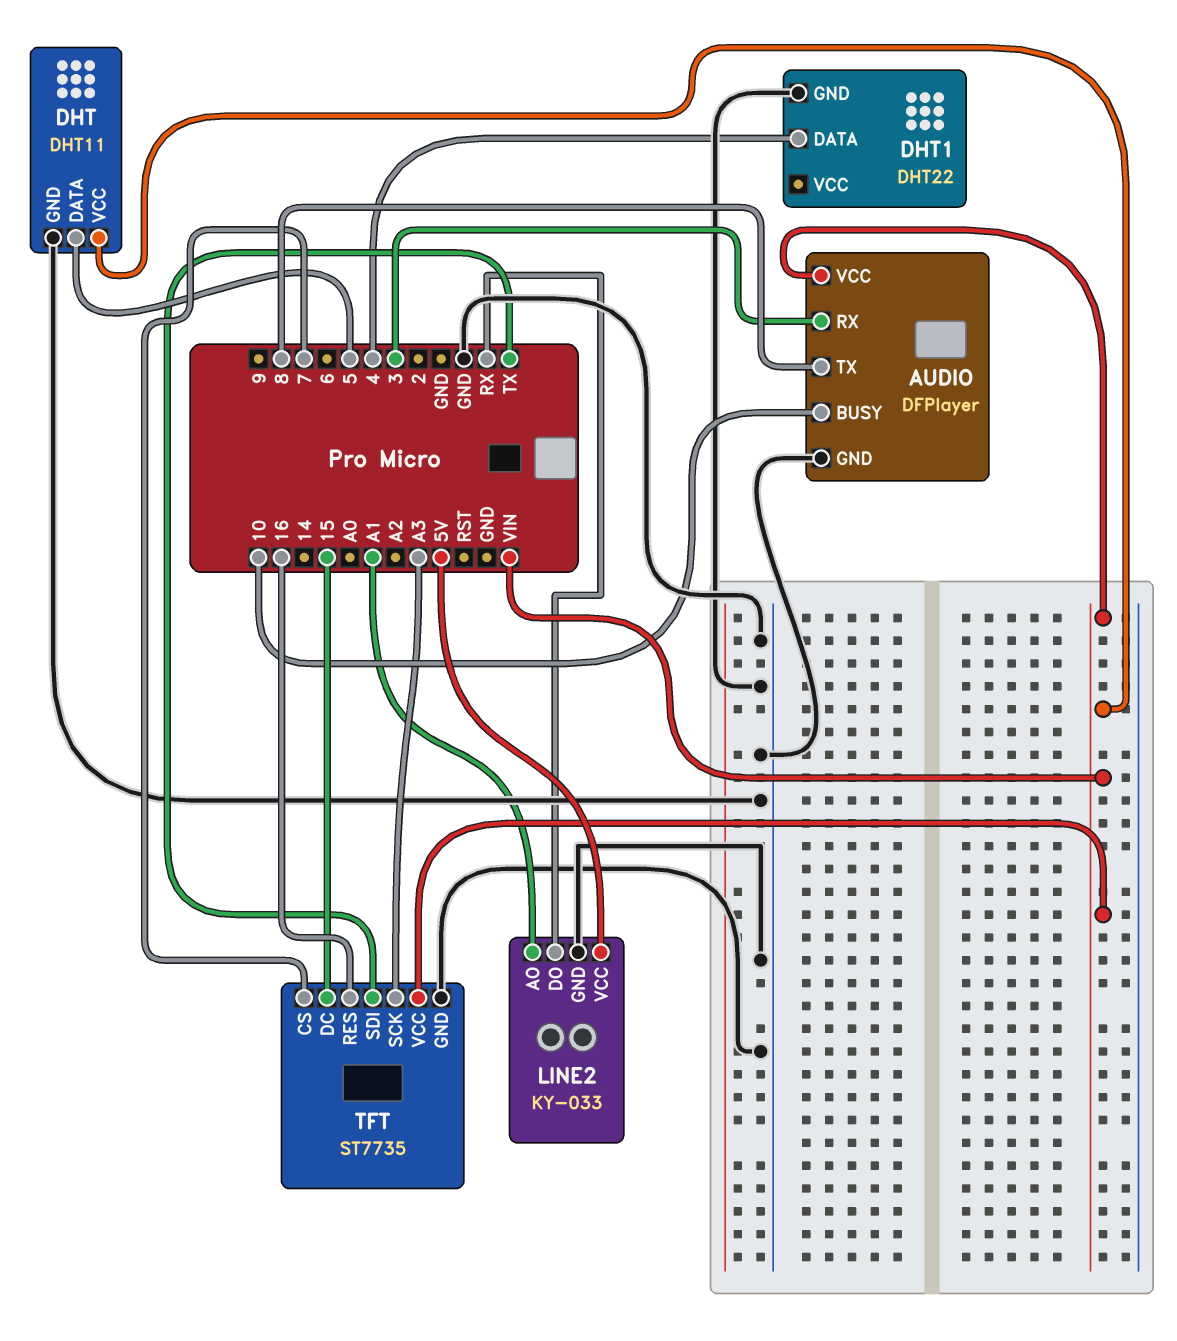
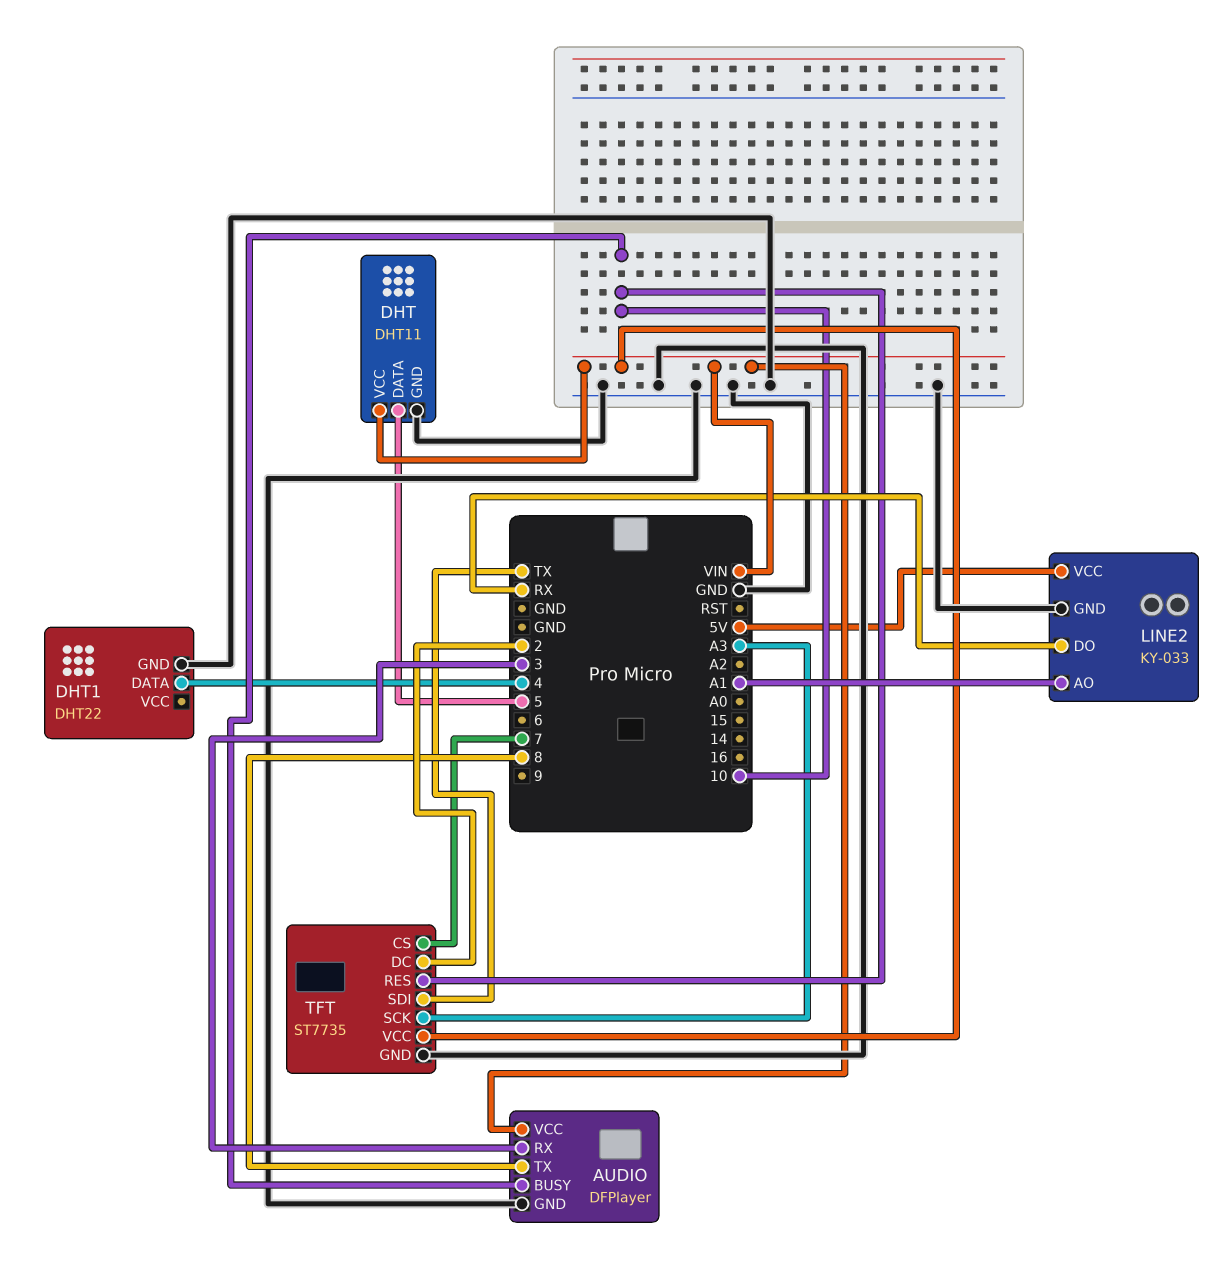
TFT pin DC: 15 -> 2
TFT pin RES: 16 -> 10

